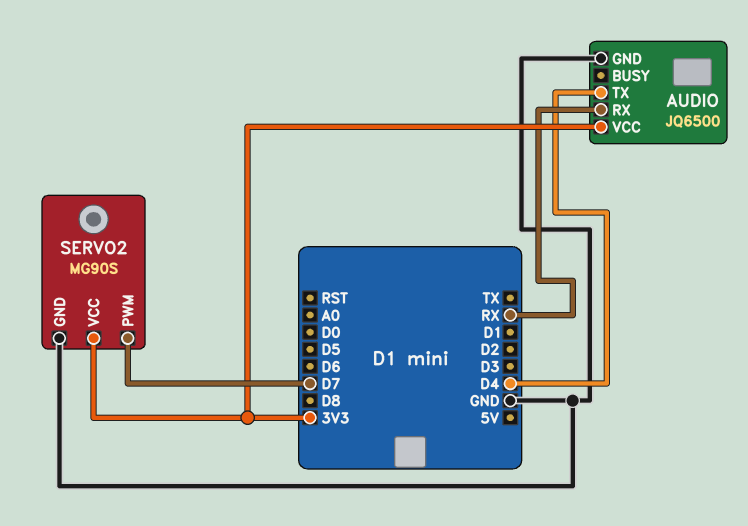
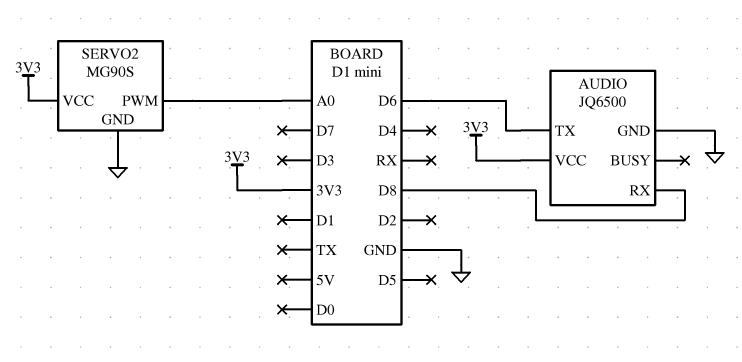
AUDIO pin RX: RX -> D8
AUDIO pin TX: D4 -> D6
SERVO2 pin PWM: D7 -> A0

